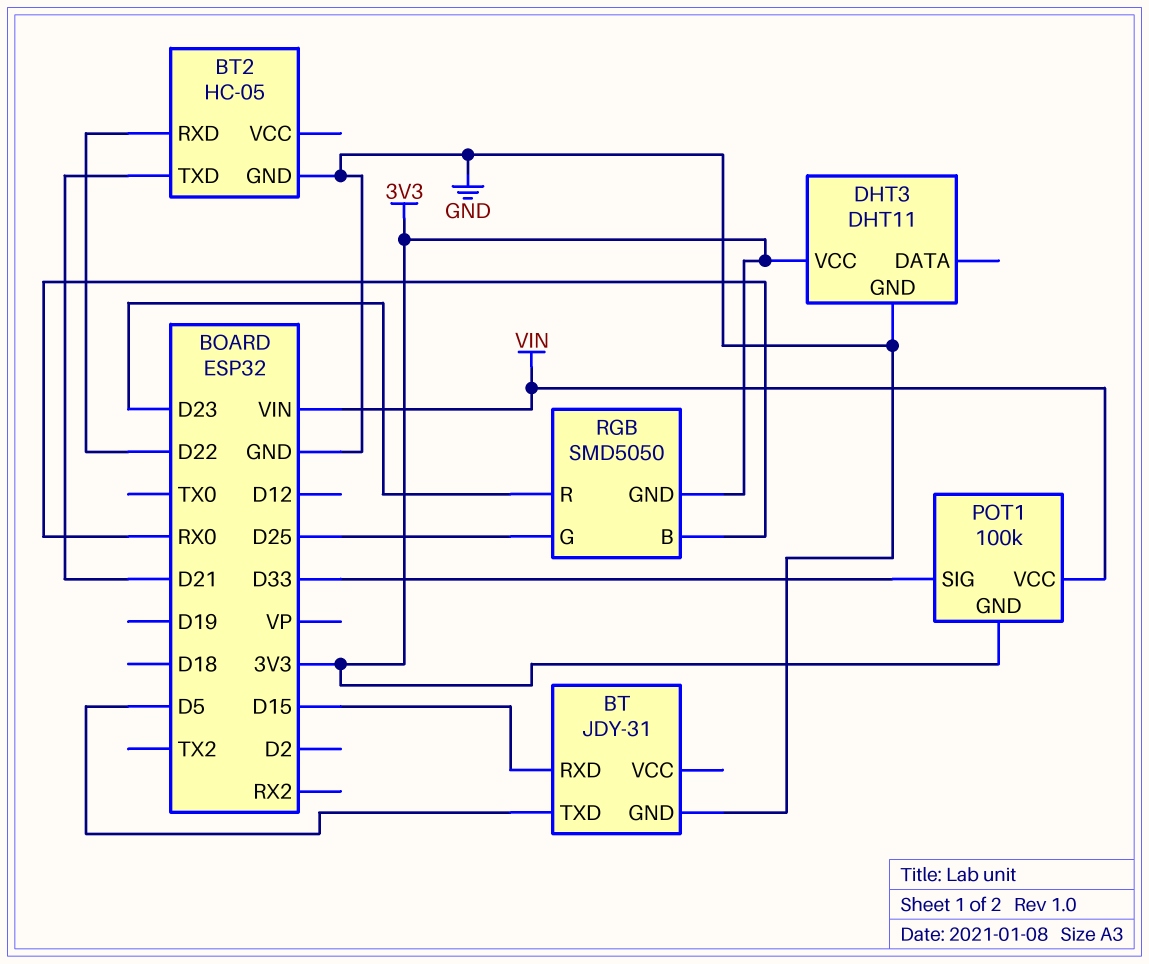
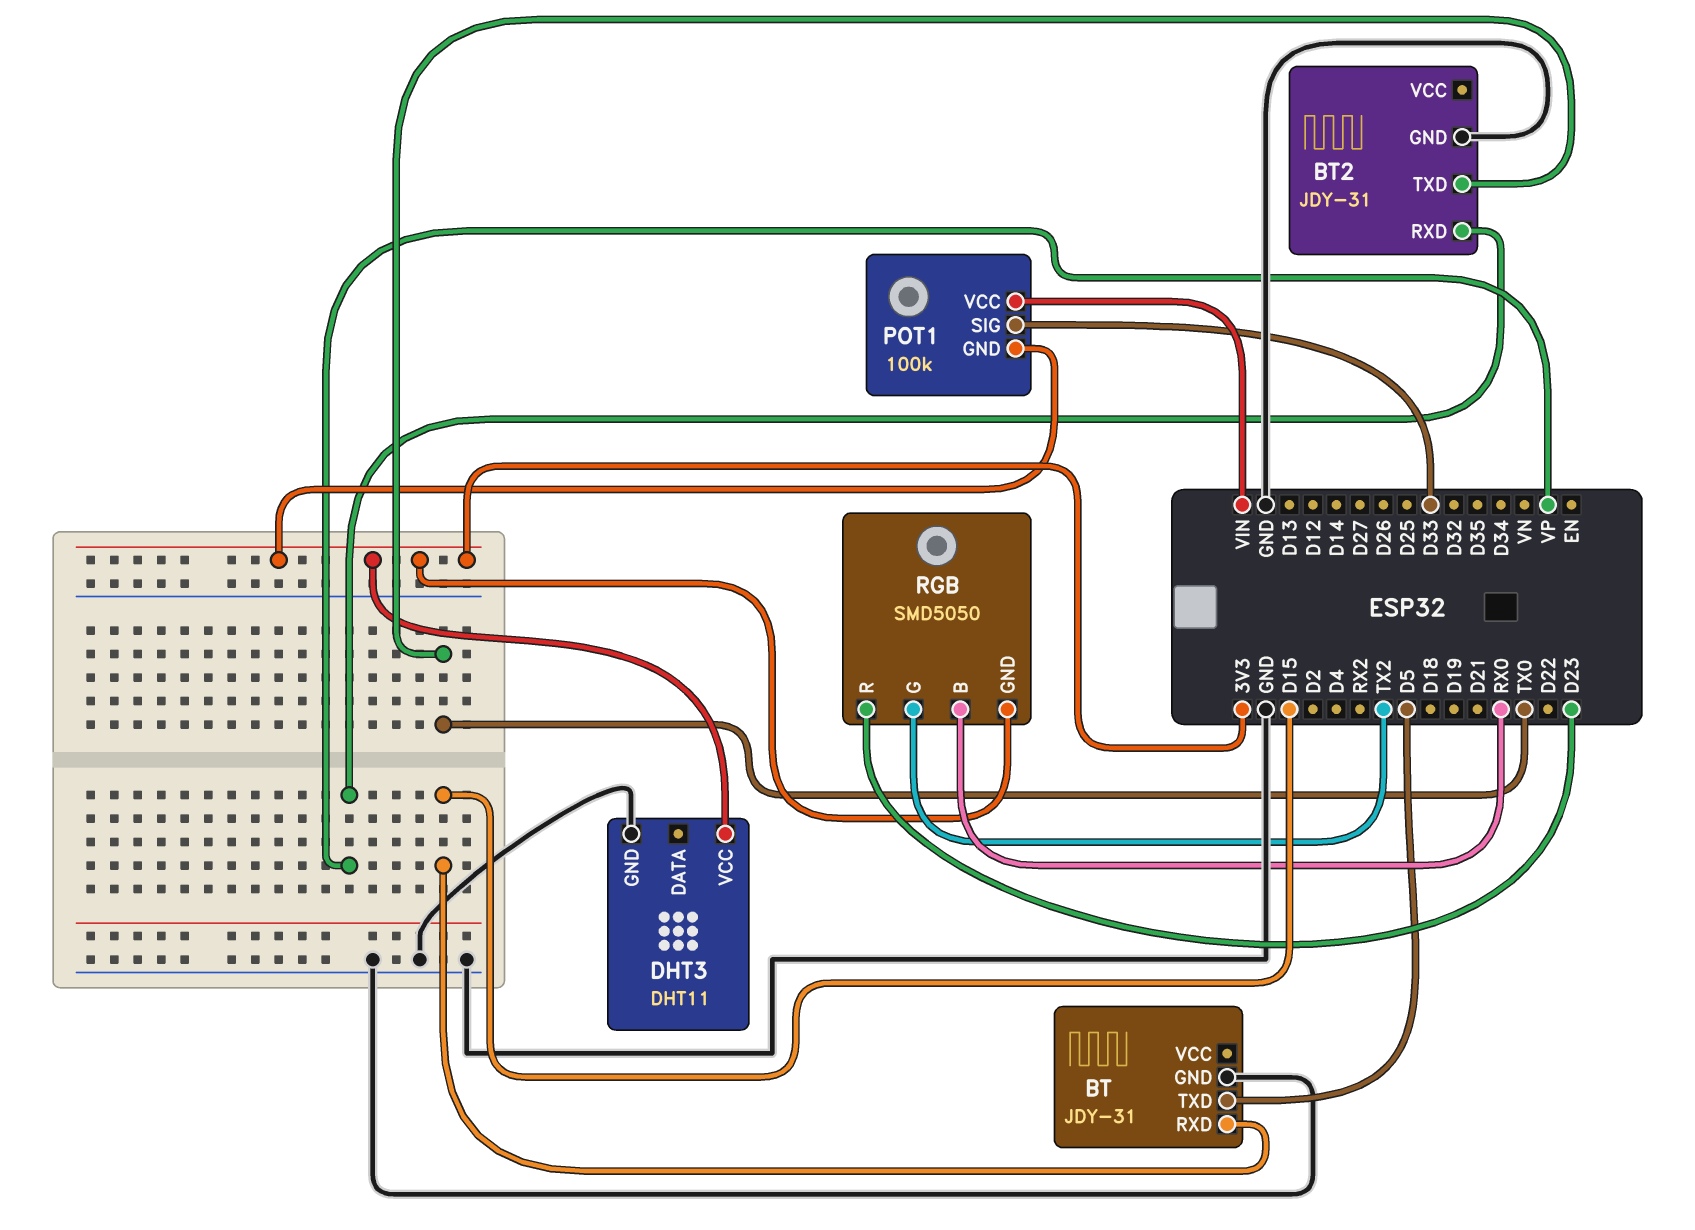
BT2: HC-05 -> JDY-31
BT2 pin RXD: D22 -> VP
BT2 pin TXD: D21 -> TX0
RGB pin G: D25 -> TX2

